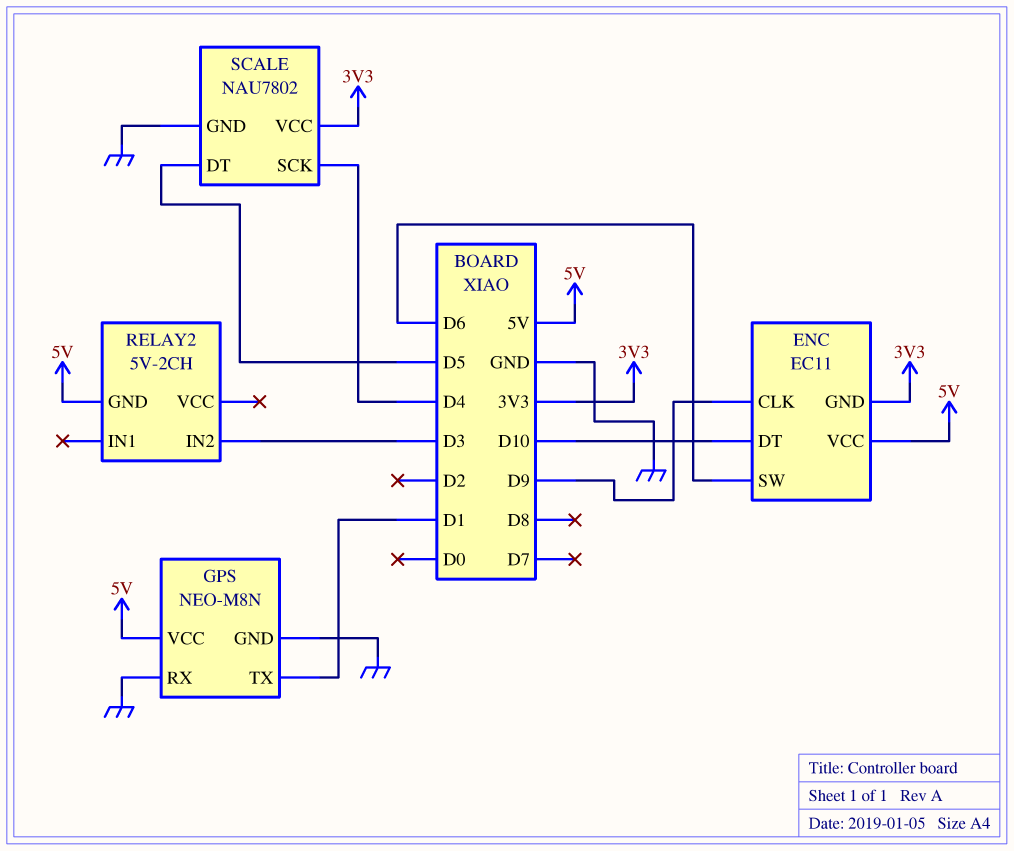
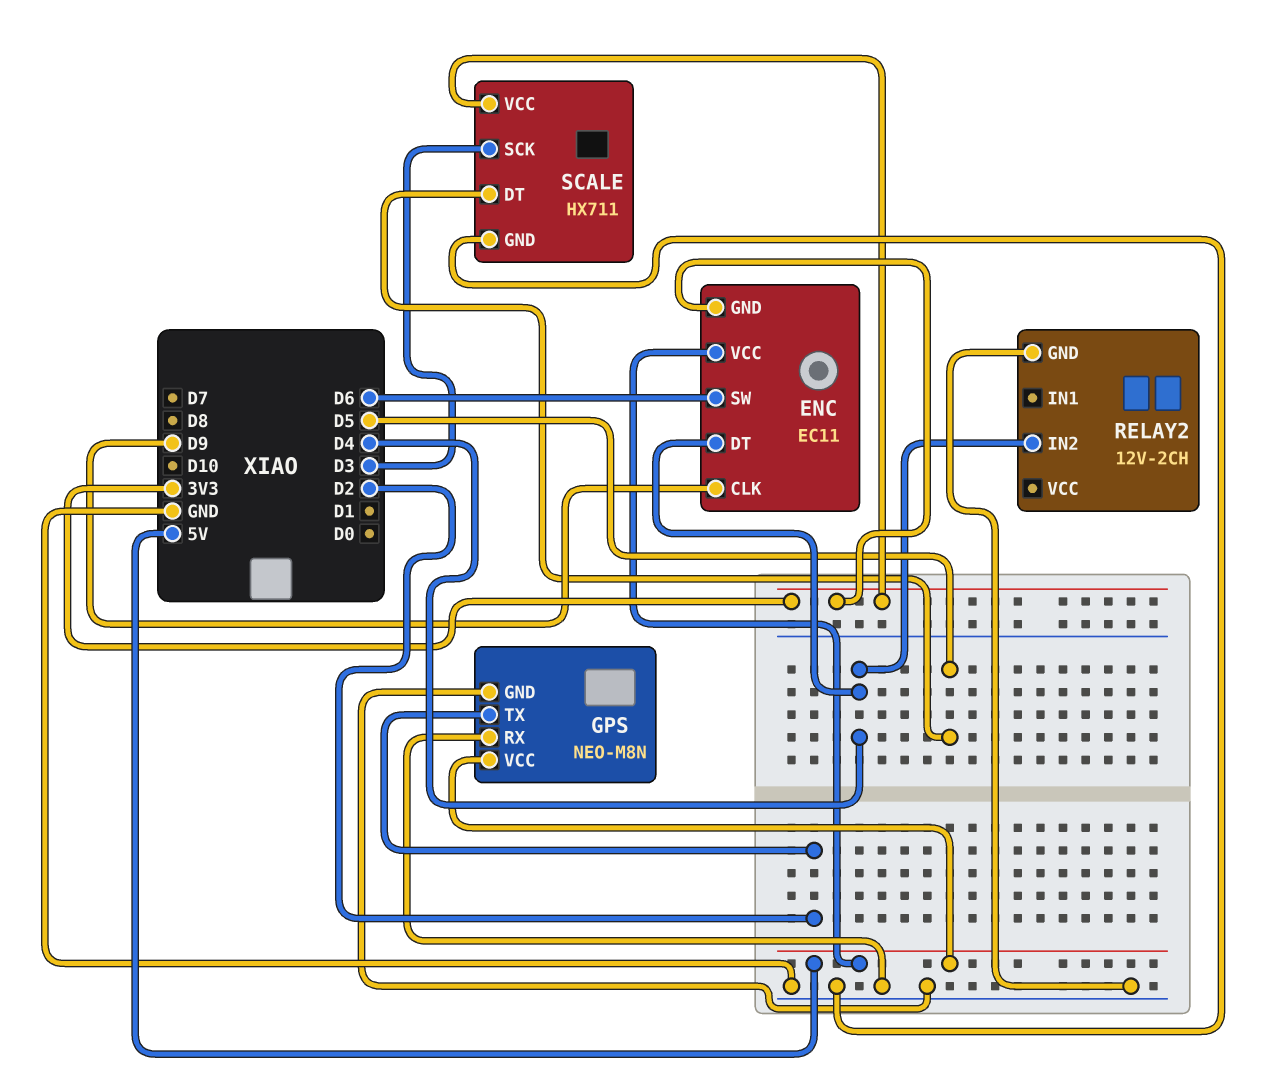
ENC pin DT: D10 -> D4
GPS pin TX: D1 -> D2
RELAY2: 5V-2CH -> 12V-2CH
RELAY2 pin GND: 5V -> GND
RELAY2 pin IN2: D3 -> D4
SCALE: NAU7802 -> HX711
SCALE pin SCK: D4 -> D3

